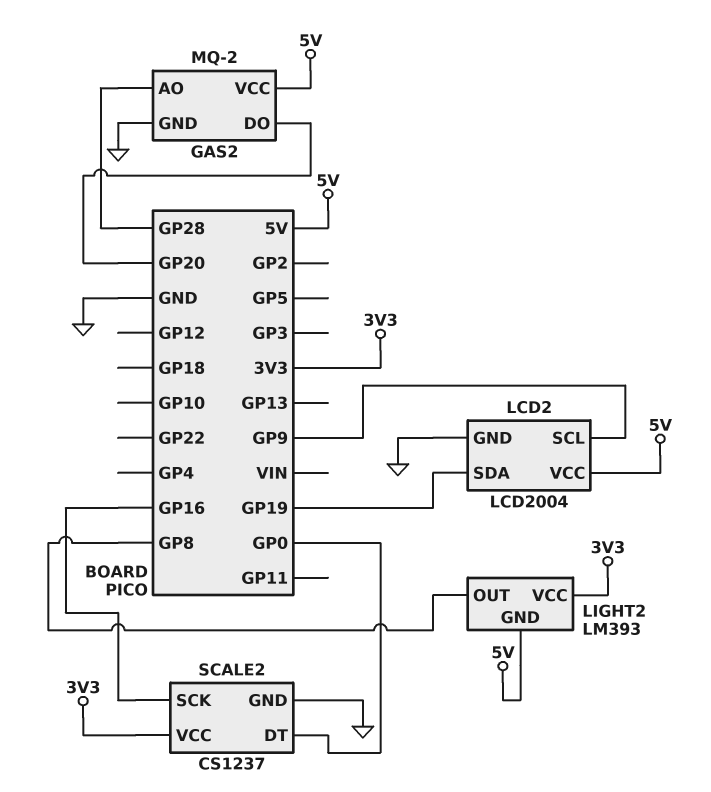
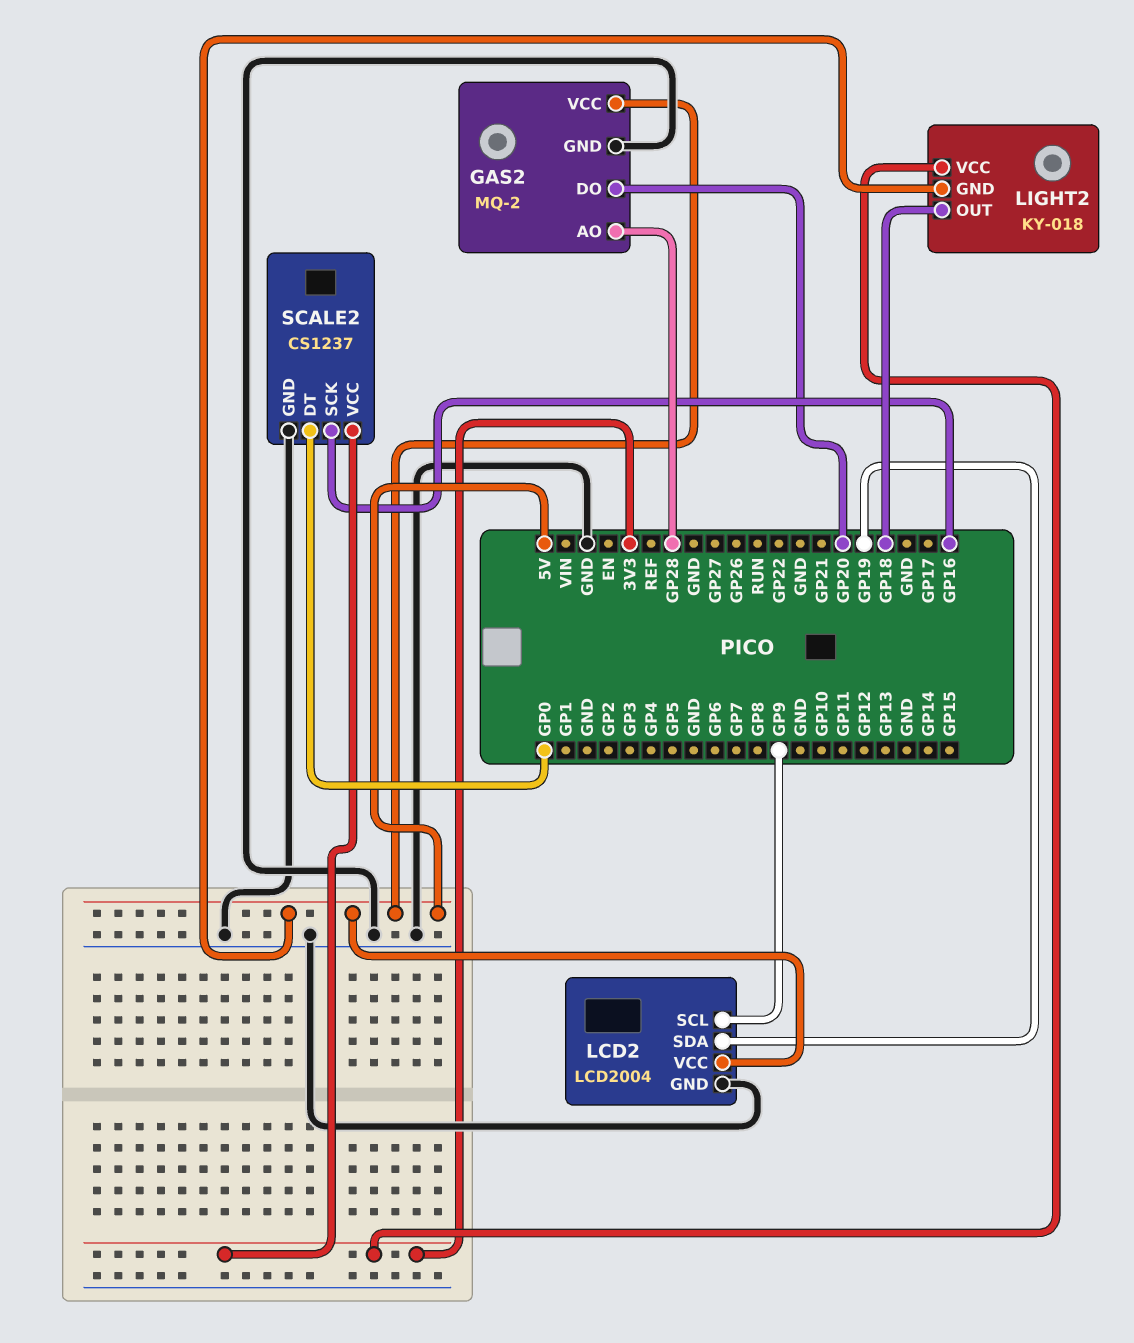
LIGHT2: LM393 -> KY-018
LIGHT2 pin OUT: GP8 -> GP18

